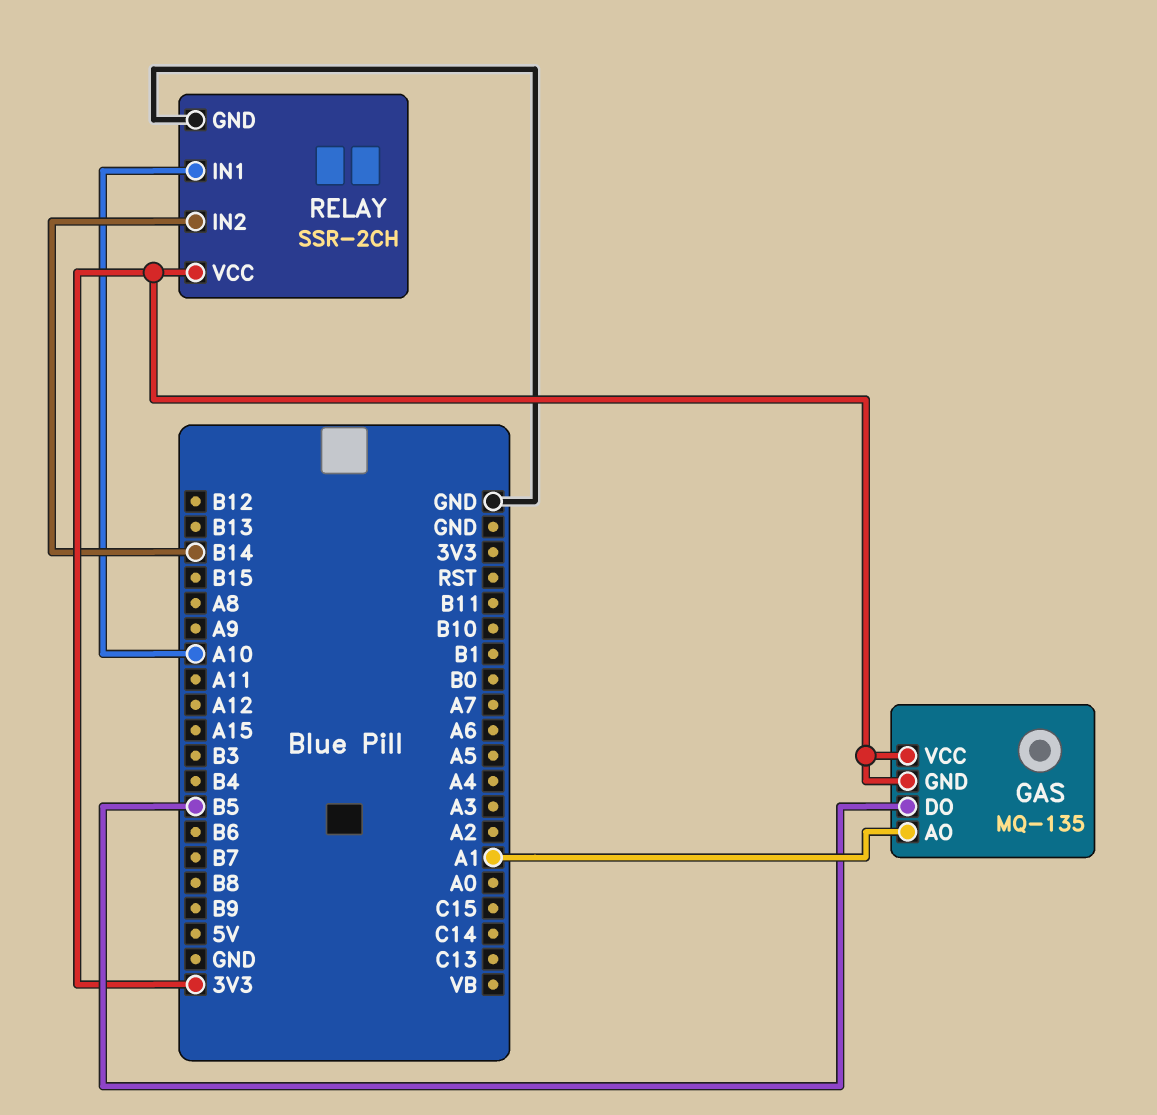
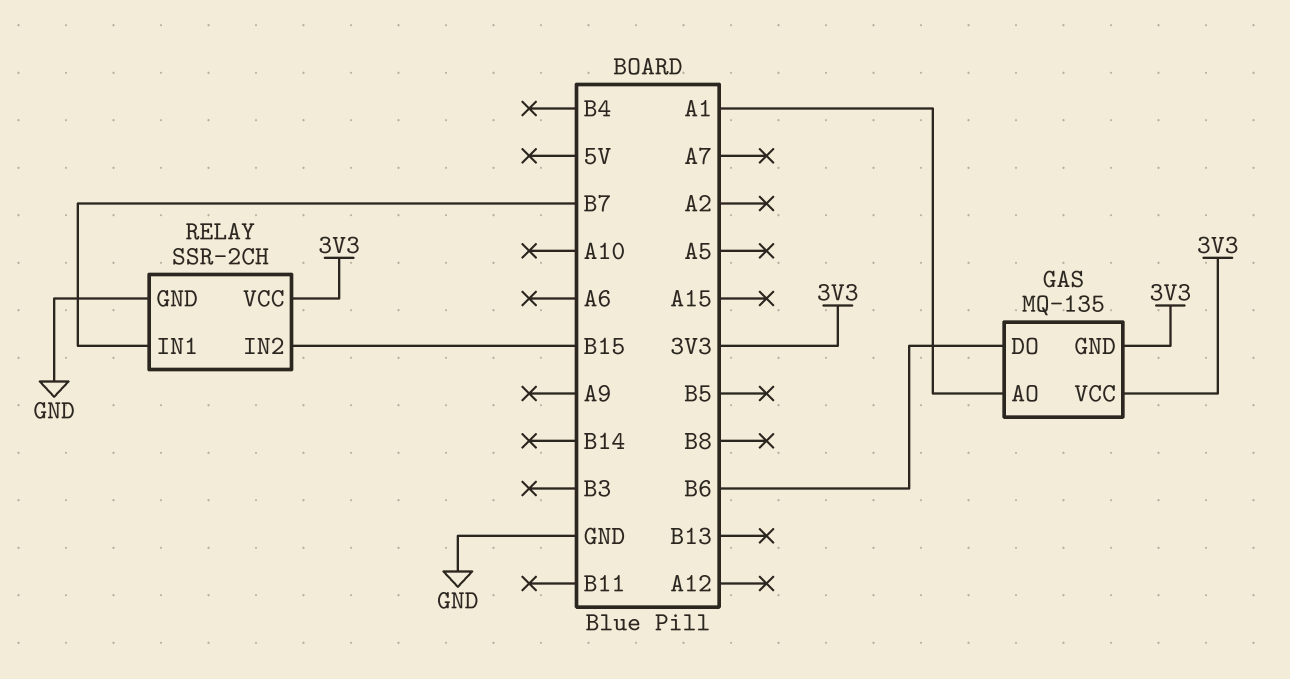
GAS pin DO: B5 -> B6
RELAY pin IN1: A10 -> B7
RELAY pin IN2: B14 -> B15

